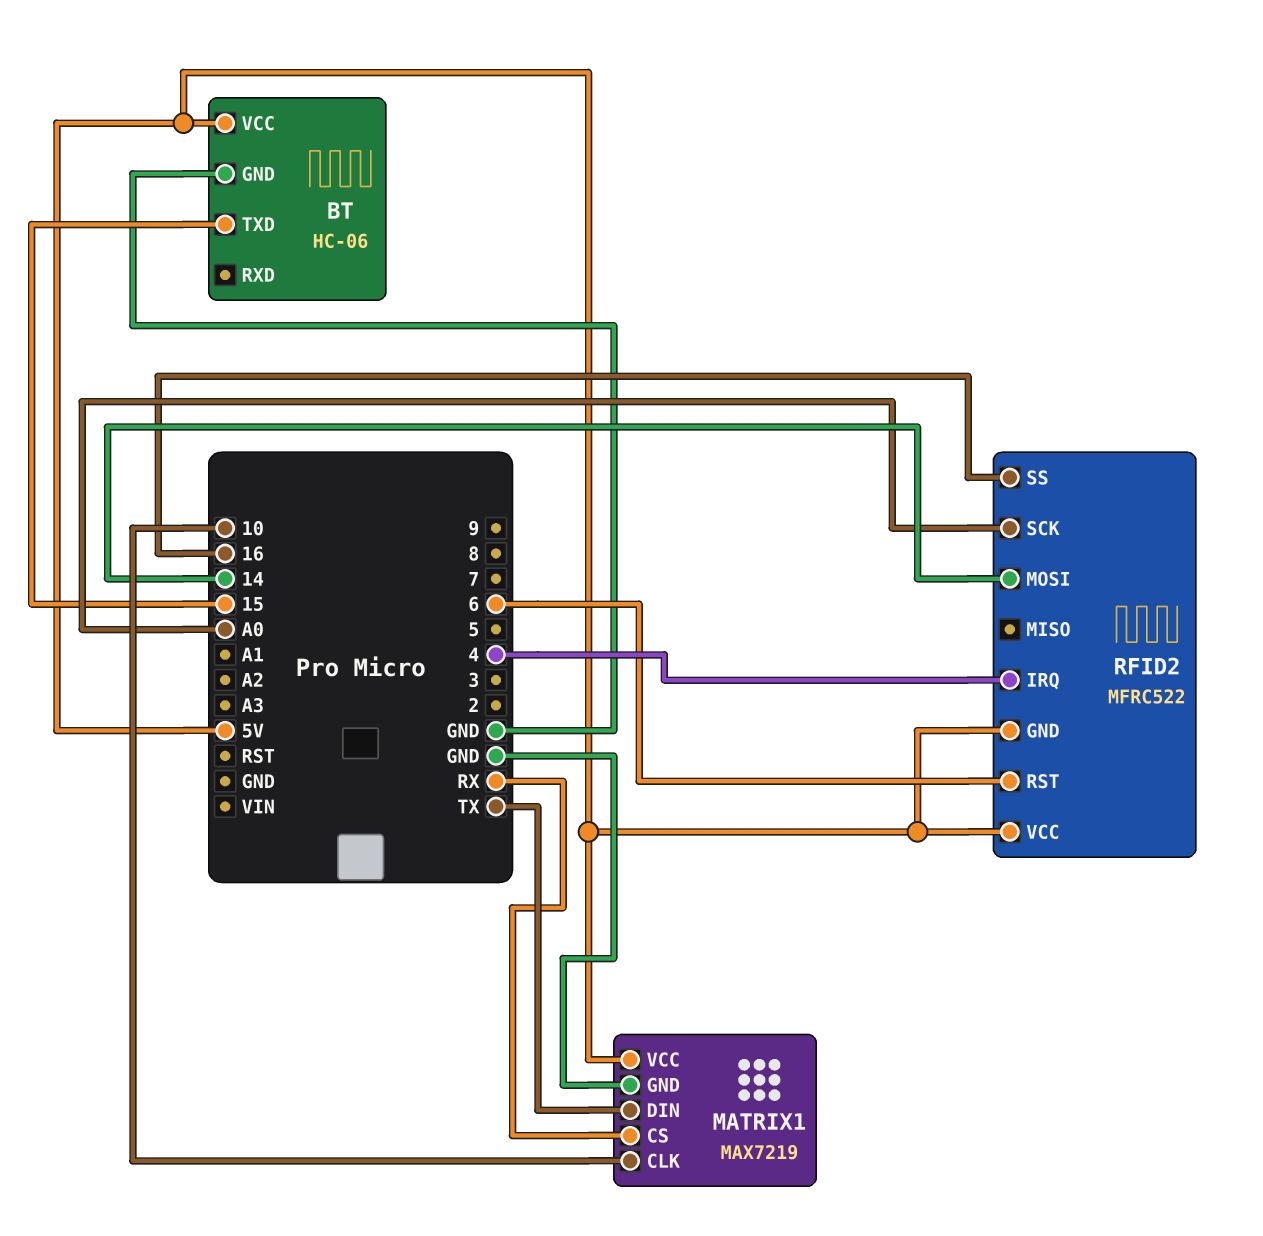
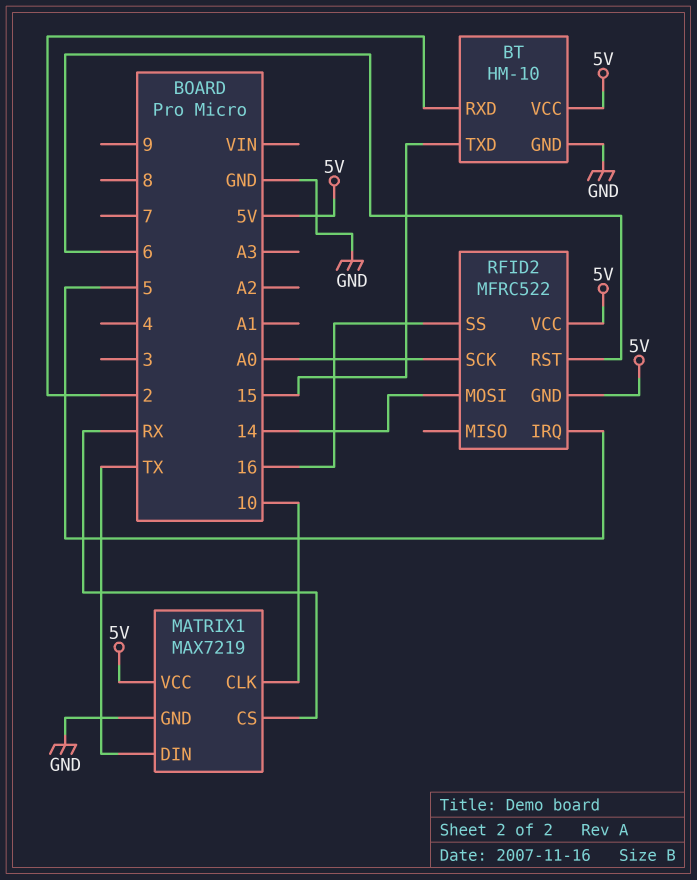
BT: HC-06 -> HM-10
BT pin RXD: none -> 2
RFID2 pin IRQ: 4 -> 5

